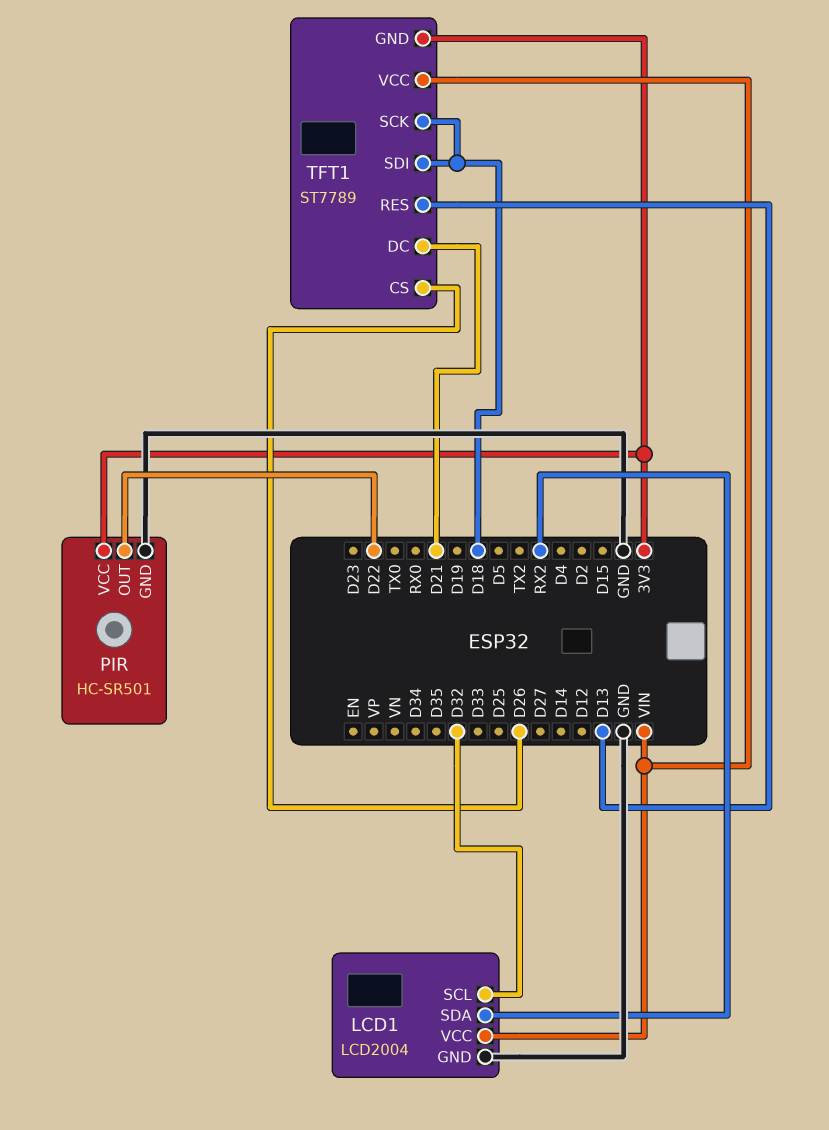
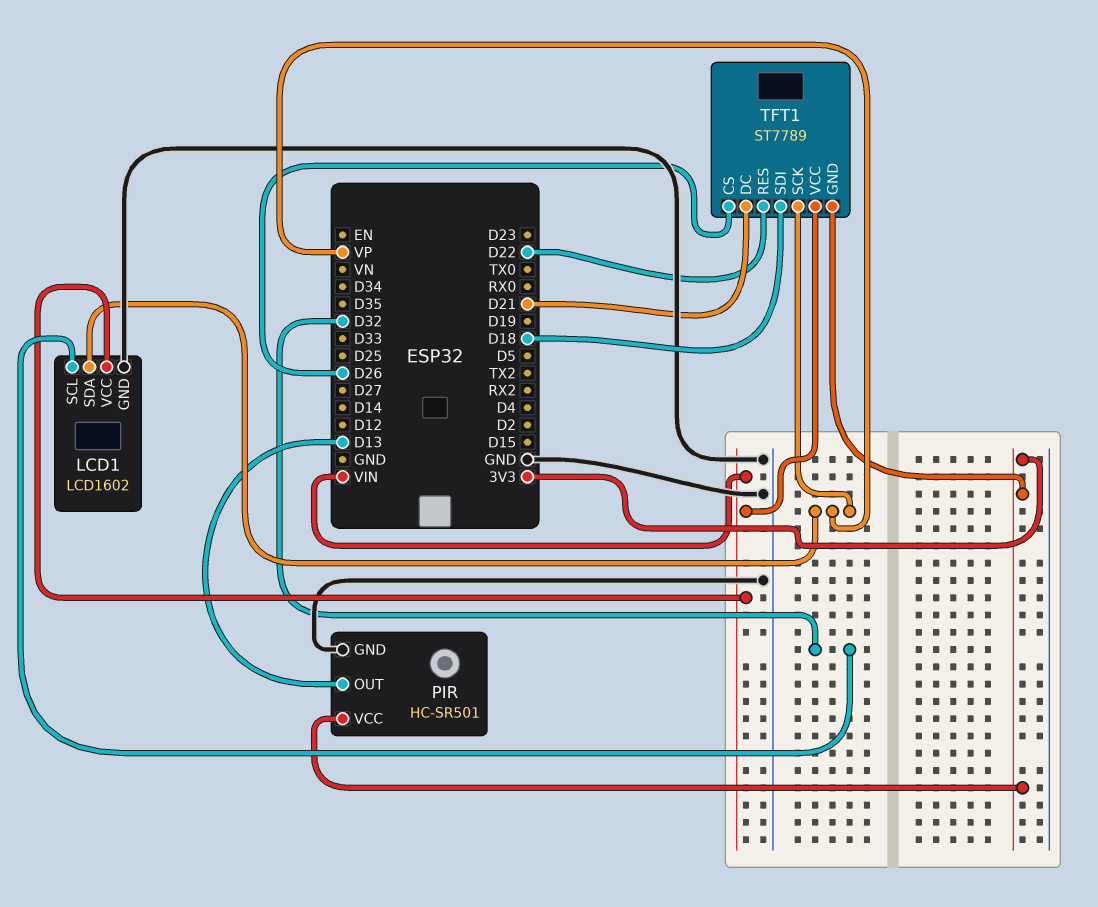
LCD1: LCD2004 -> LCD1602
LCD1 pin SDA: RX2 -> VP
PIR pin OUT: D22 -> D13
TFT1 pin RES: D13 -> D22
TFT1 pin SCK: D18 -> VP

